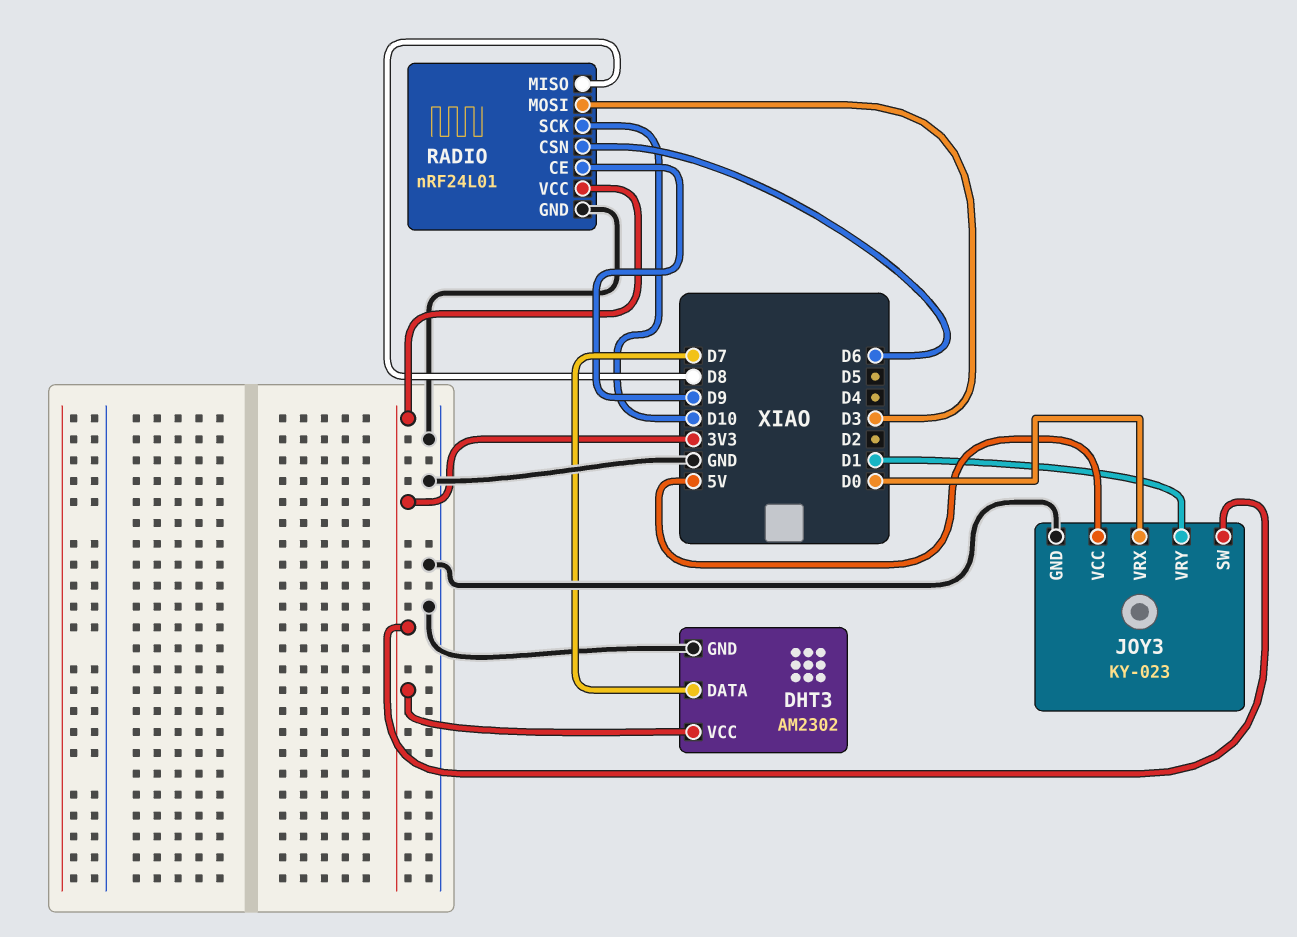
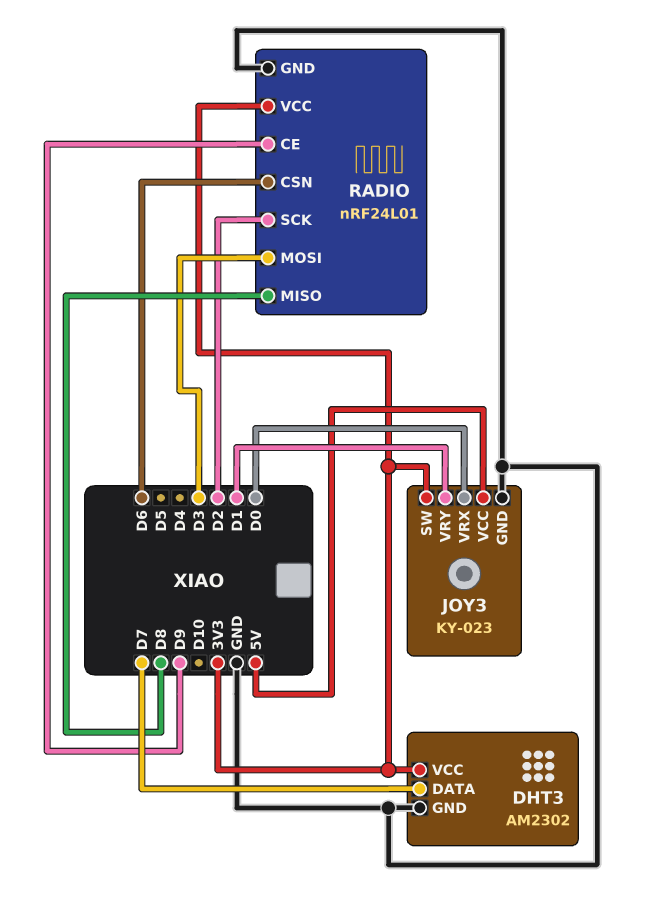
RADIO pin SCK: D10 -> D2

